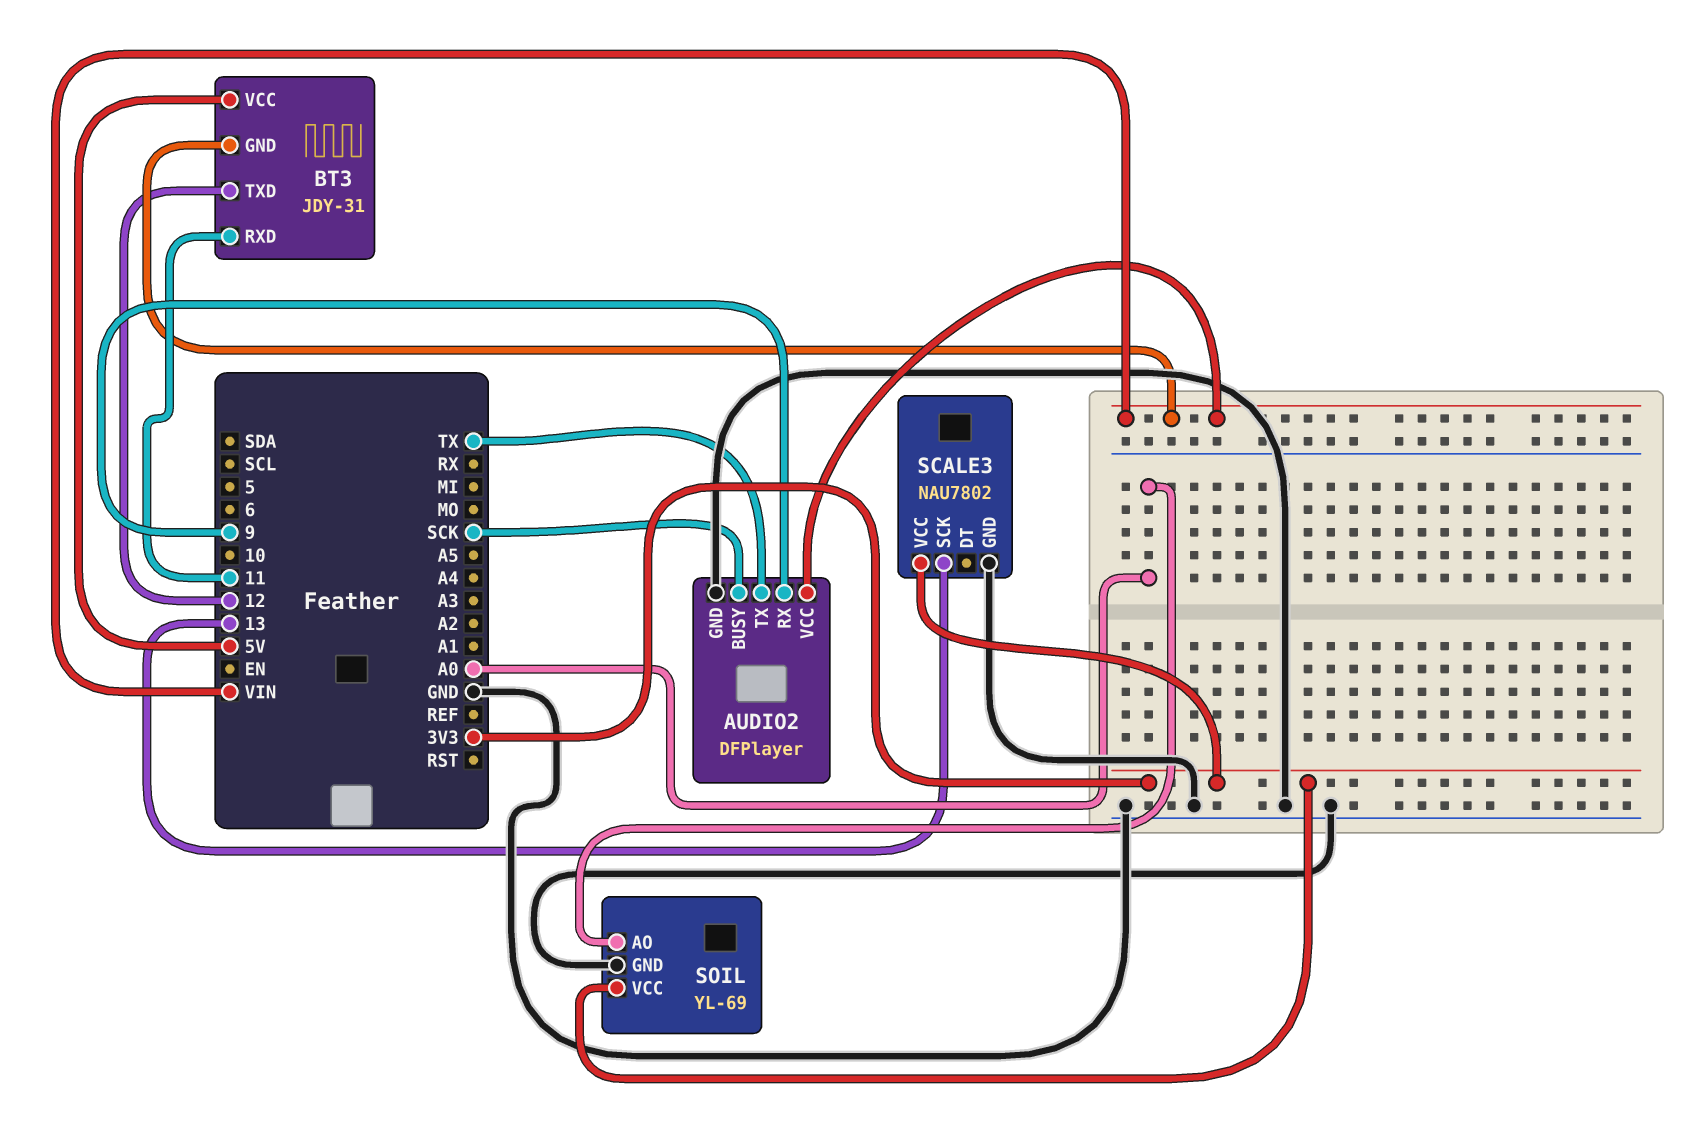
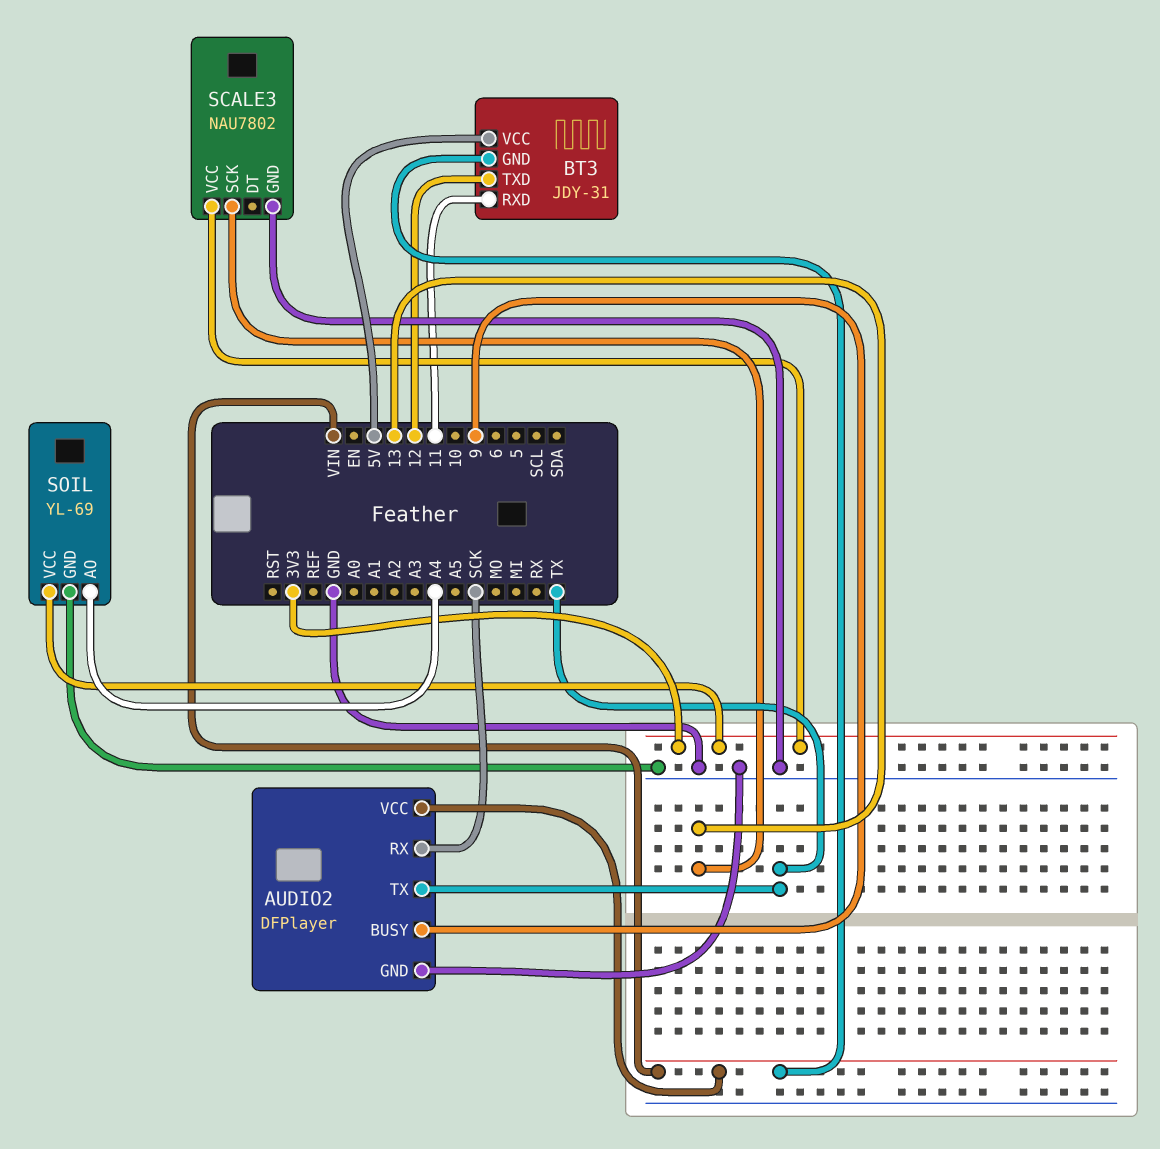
AUDIO2 pin BUSY: SCK -> 9
AUDIO2 pin RX: 9 -> SCK
SOIL pin AO: A0 -> A4

